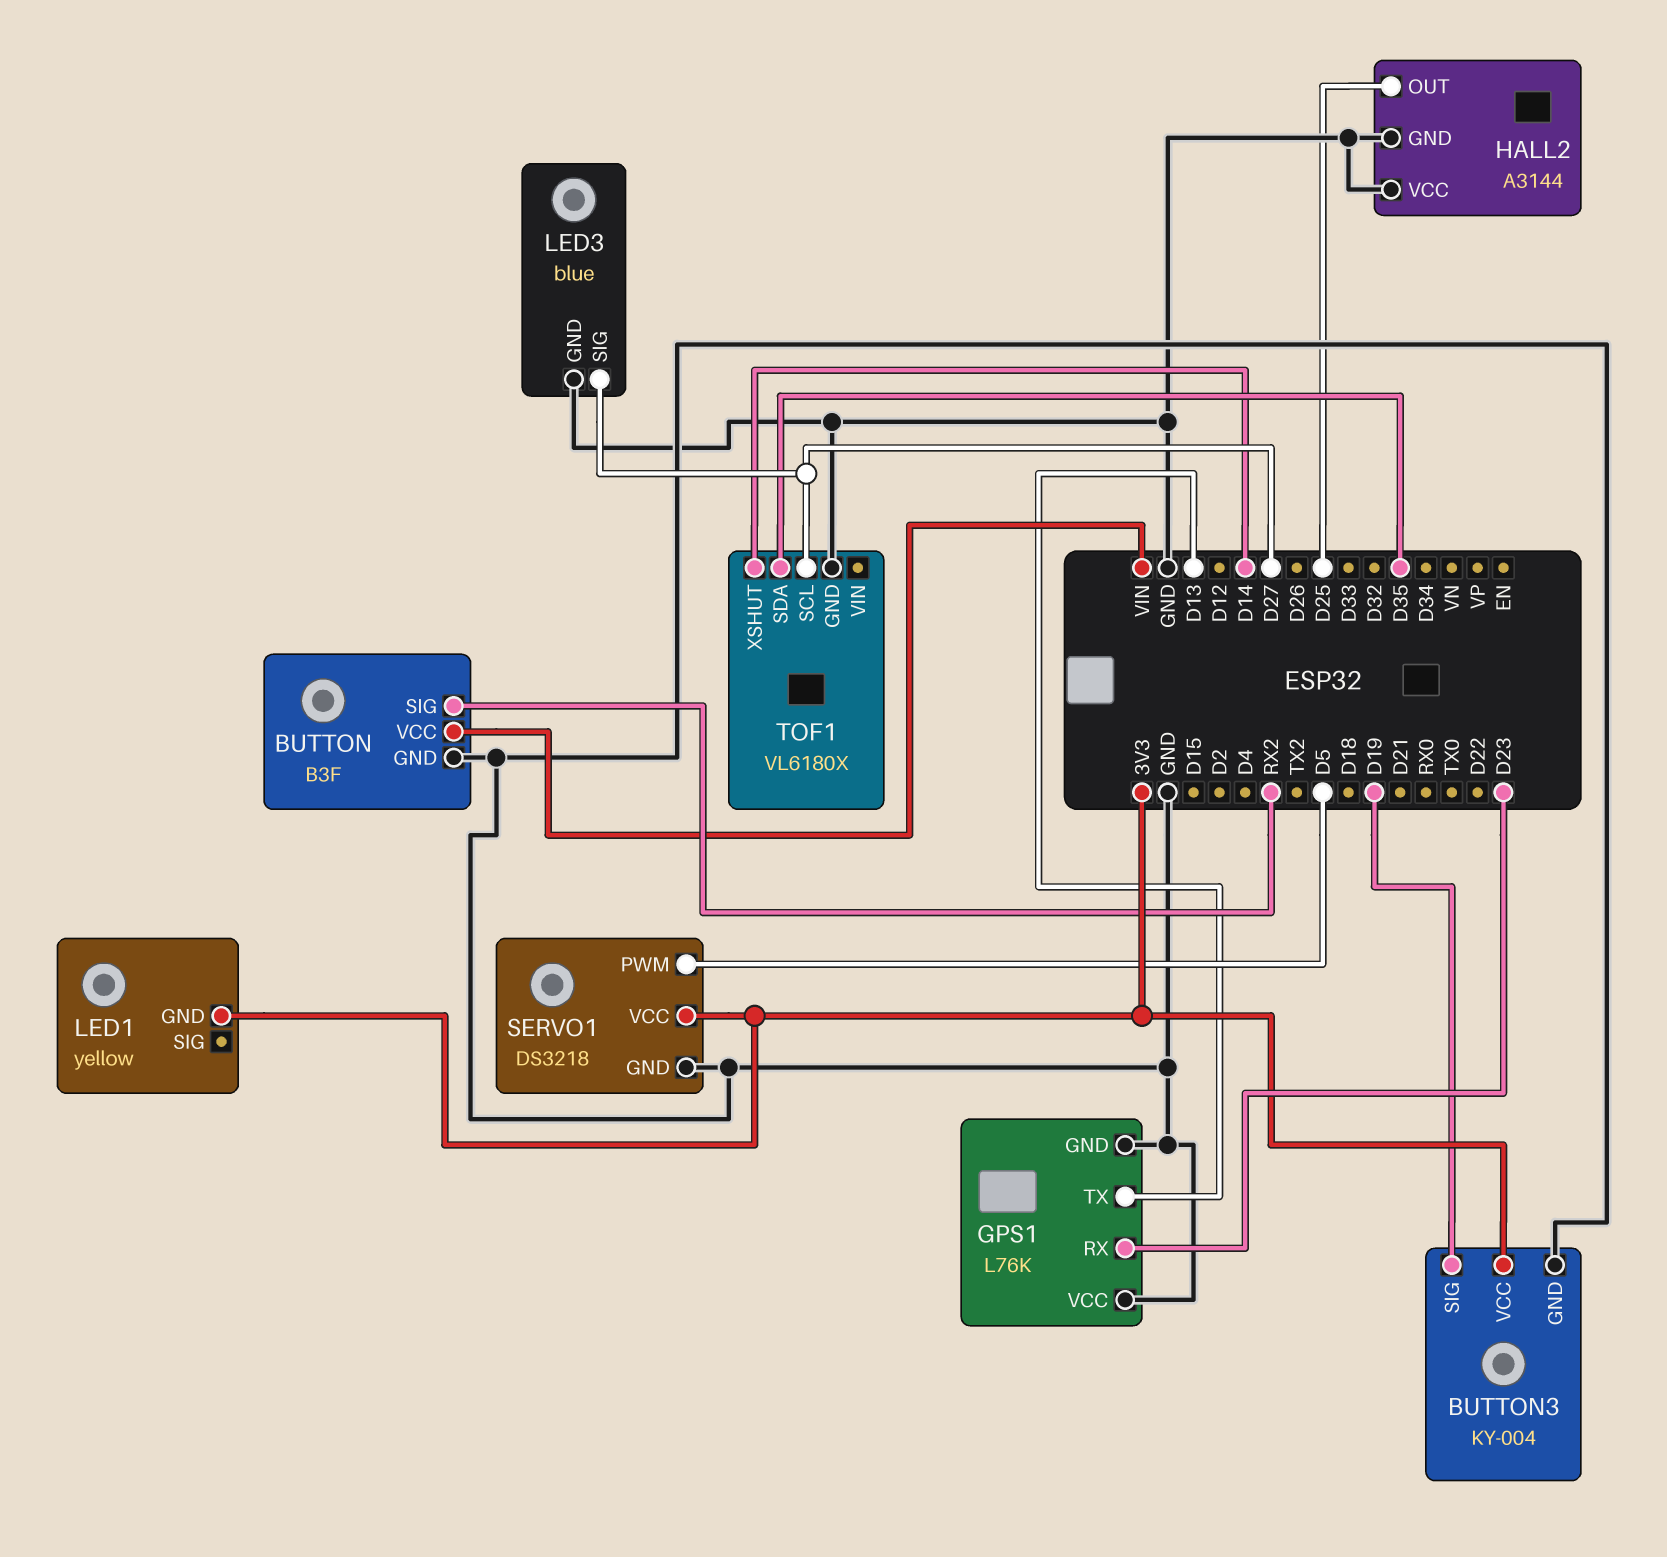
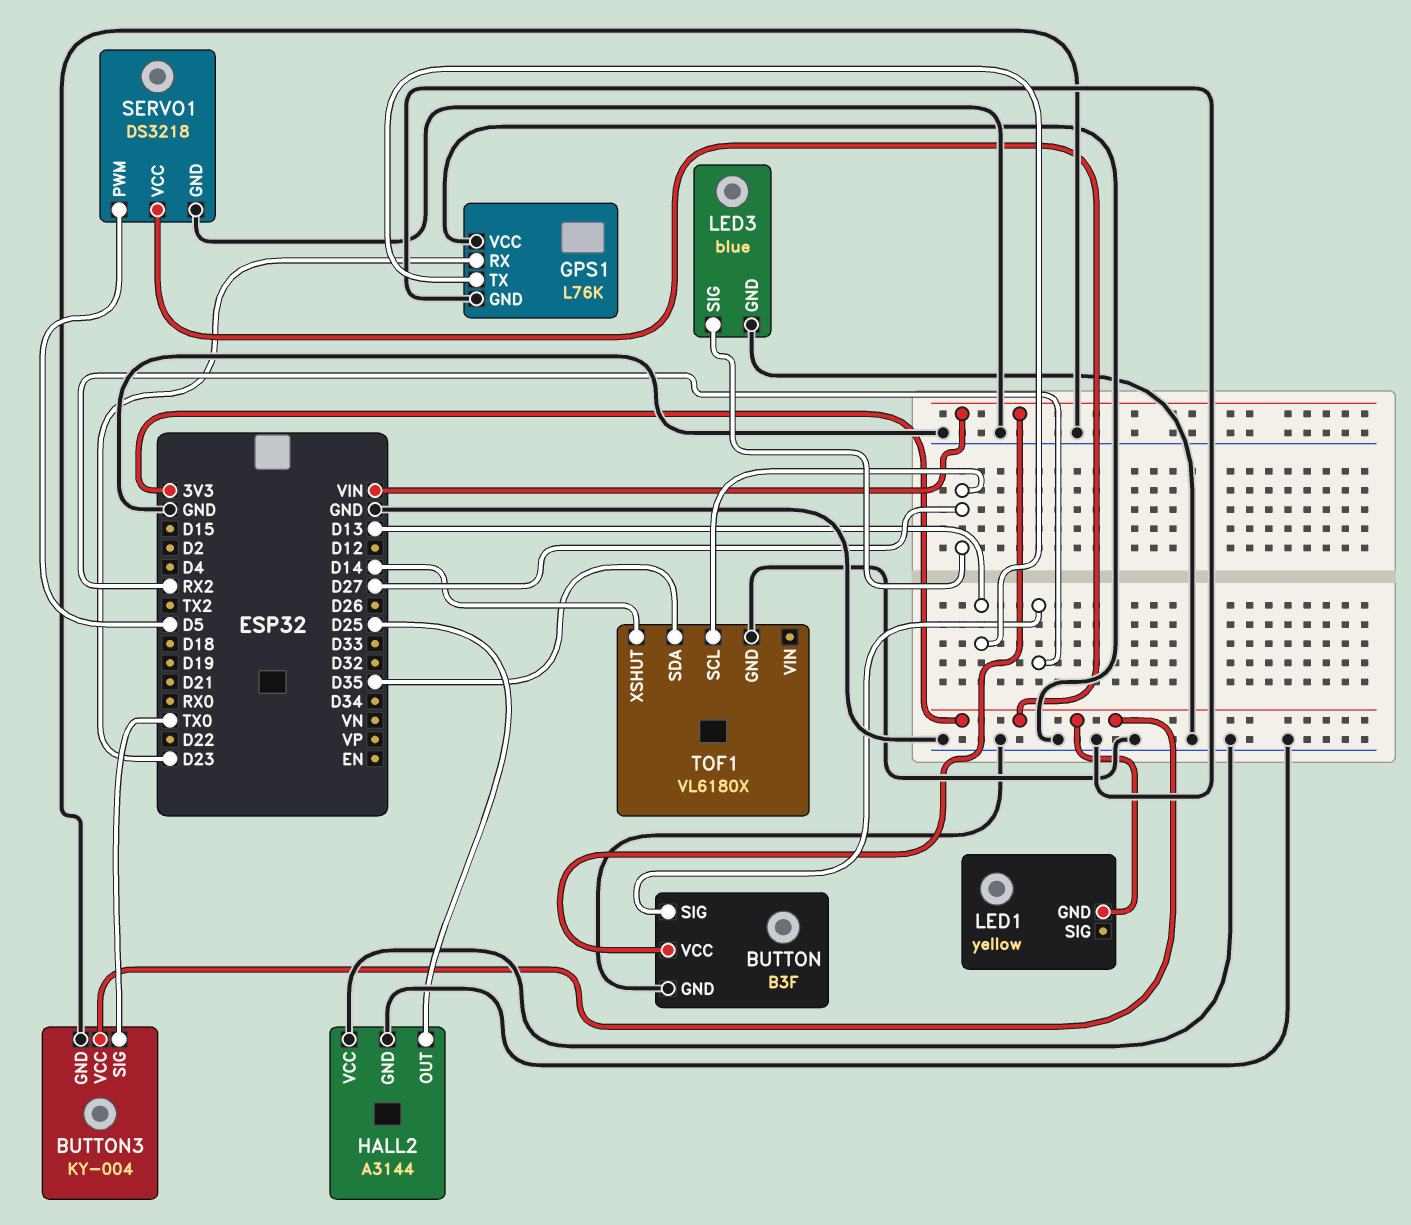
BUTTON3 pin SIG: D19 -> TX0

